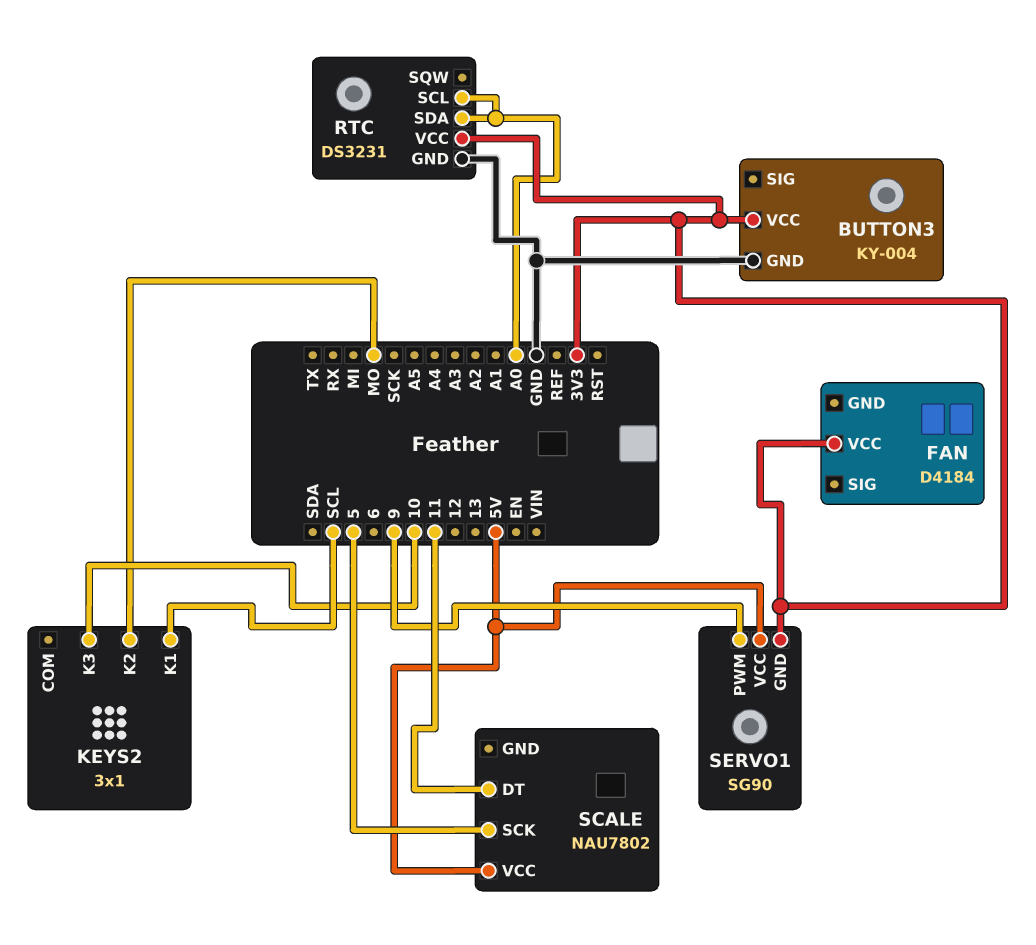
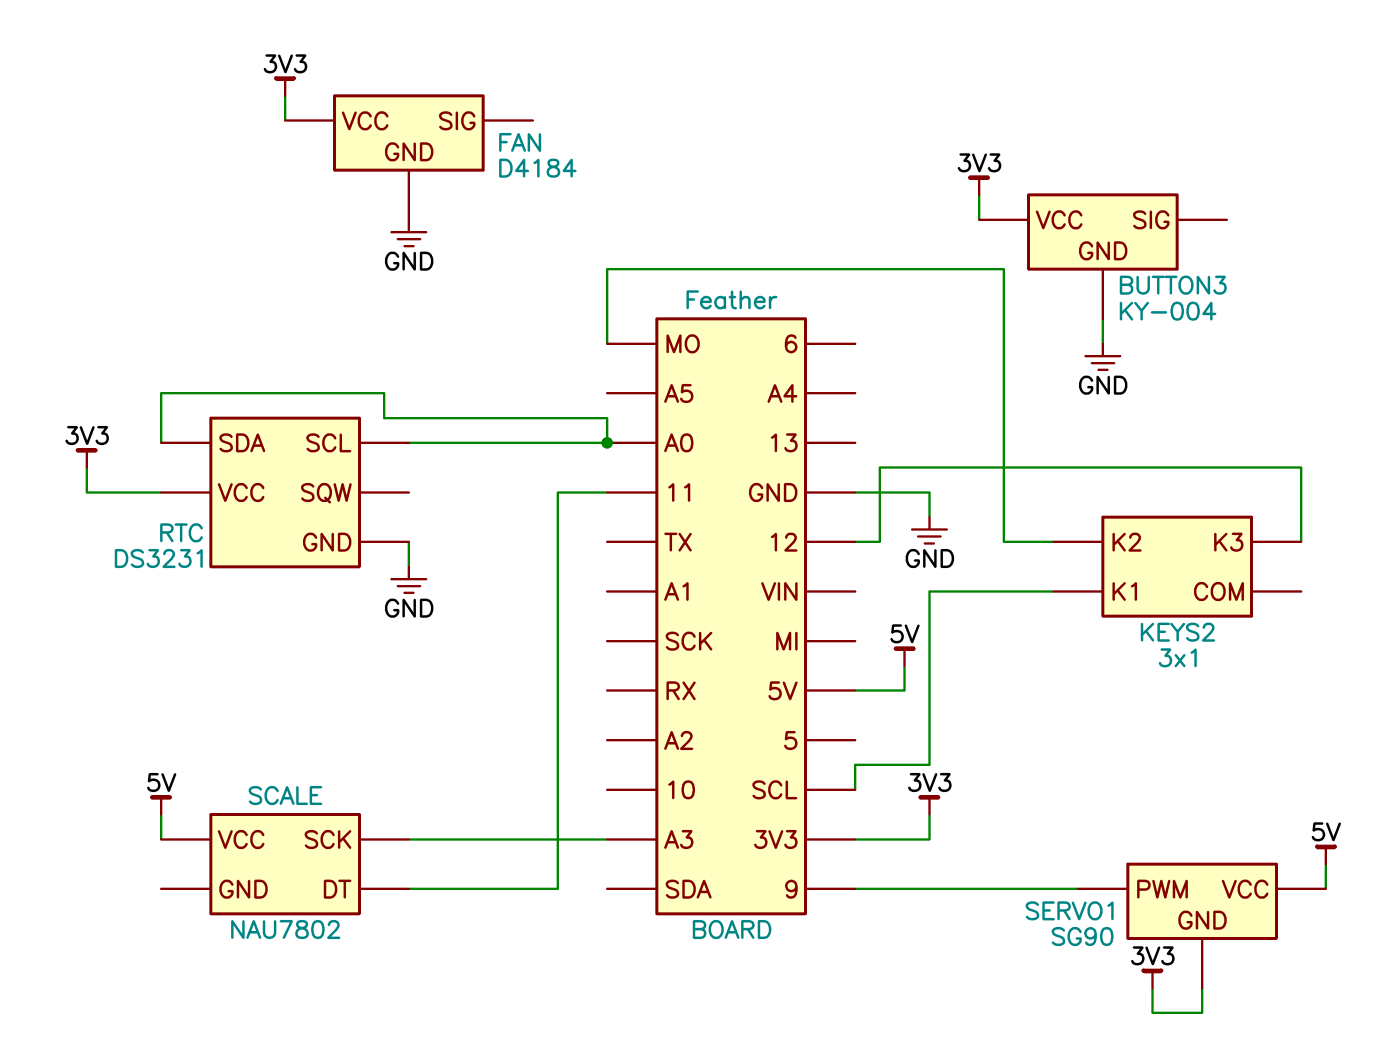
FAN pin GND: none -> GND
KEYS2 pin K3: 10 -> 12
SCALE pin SCK: 5 -> A3

